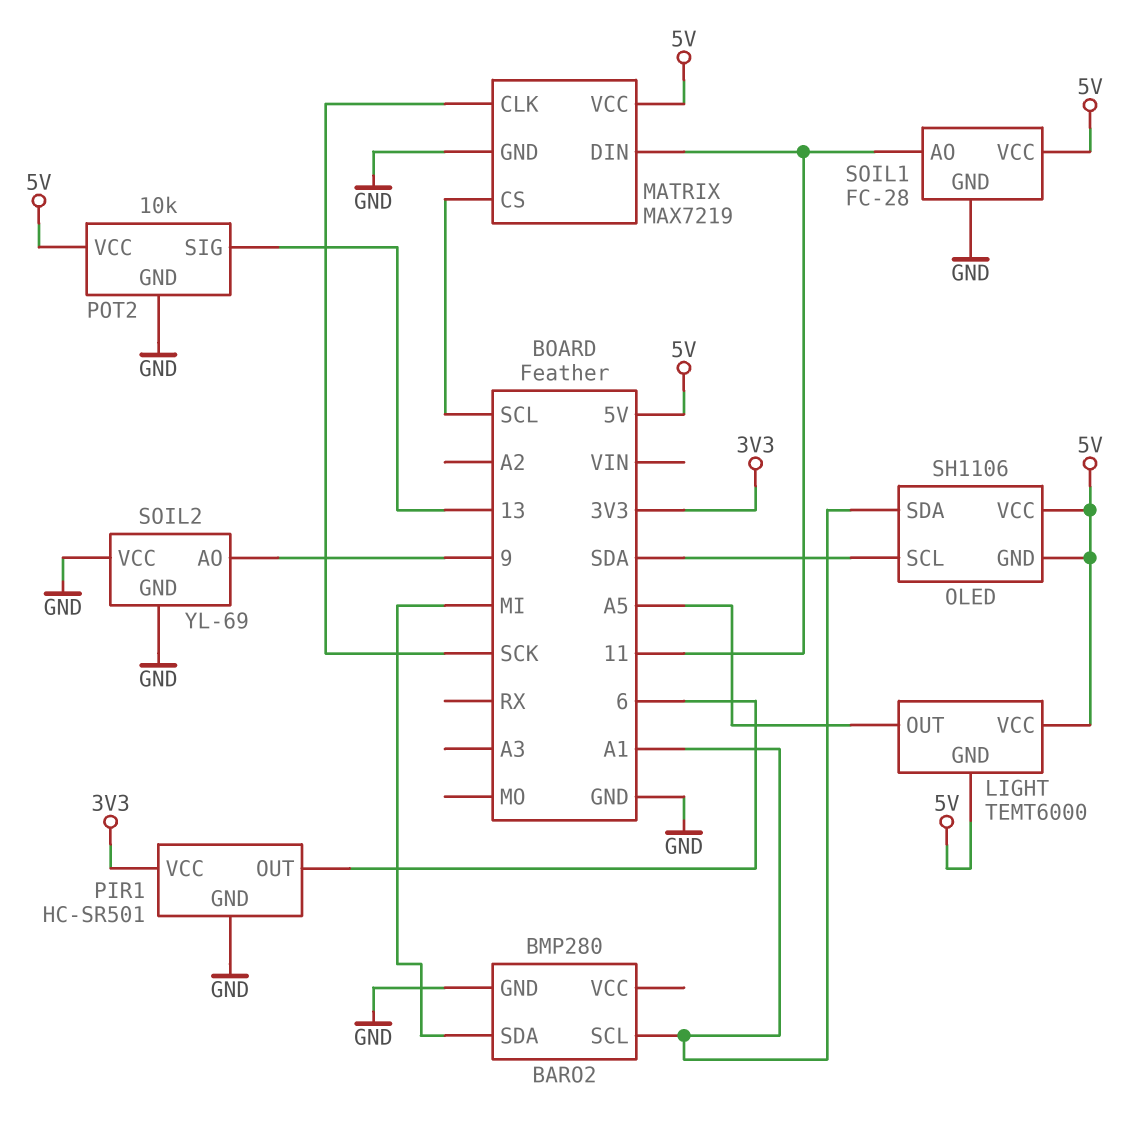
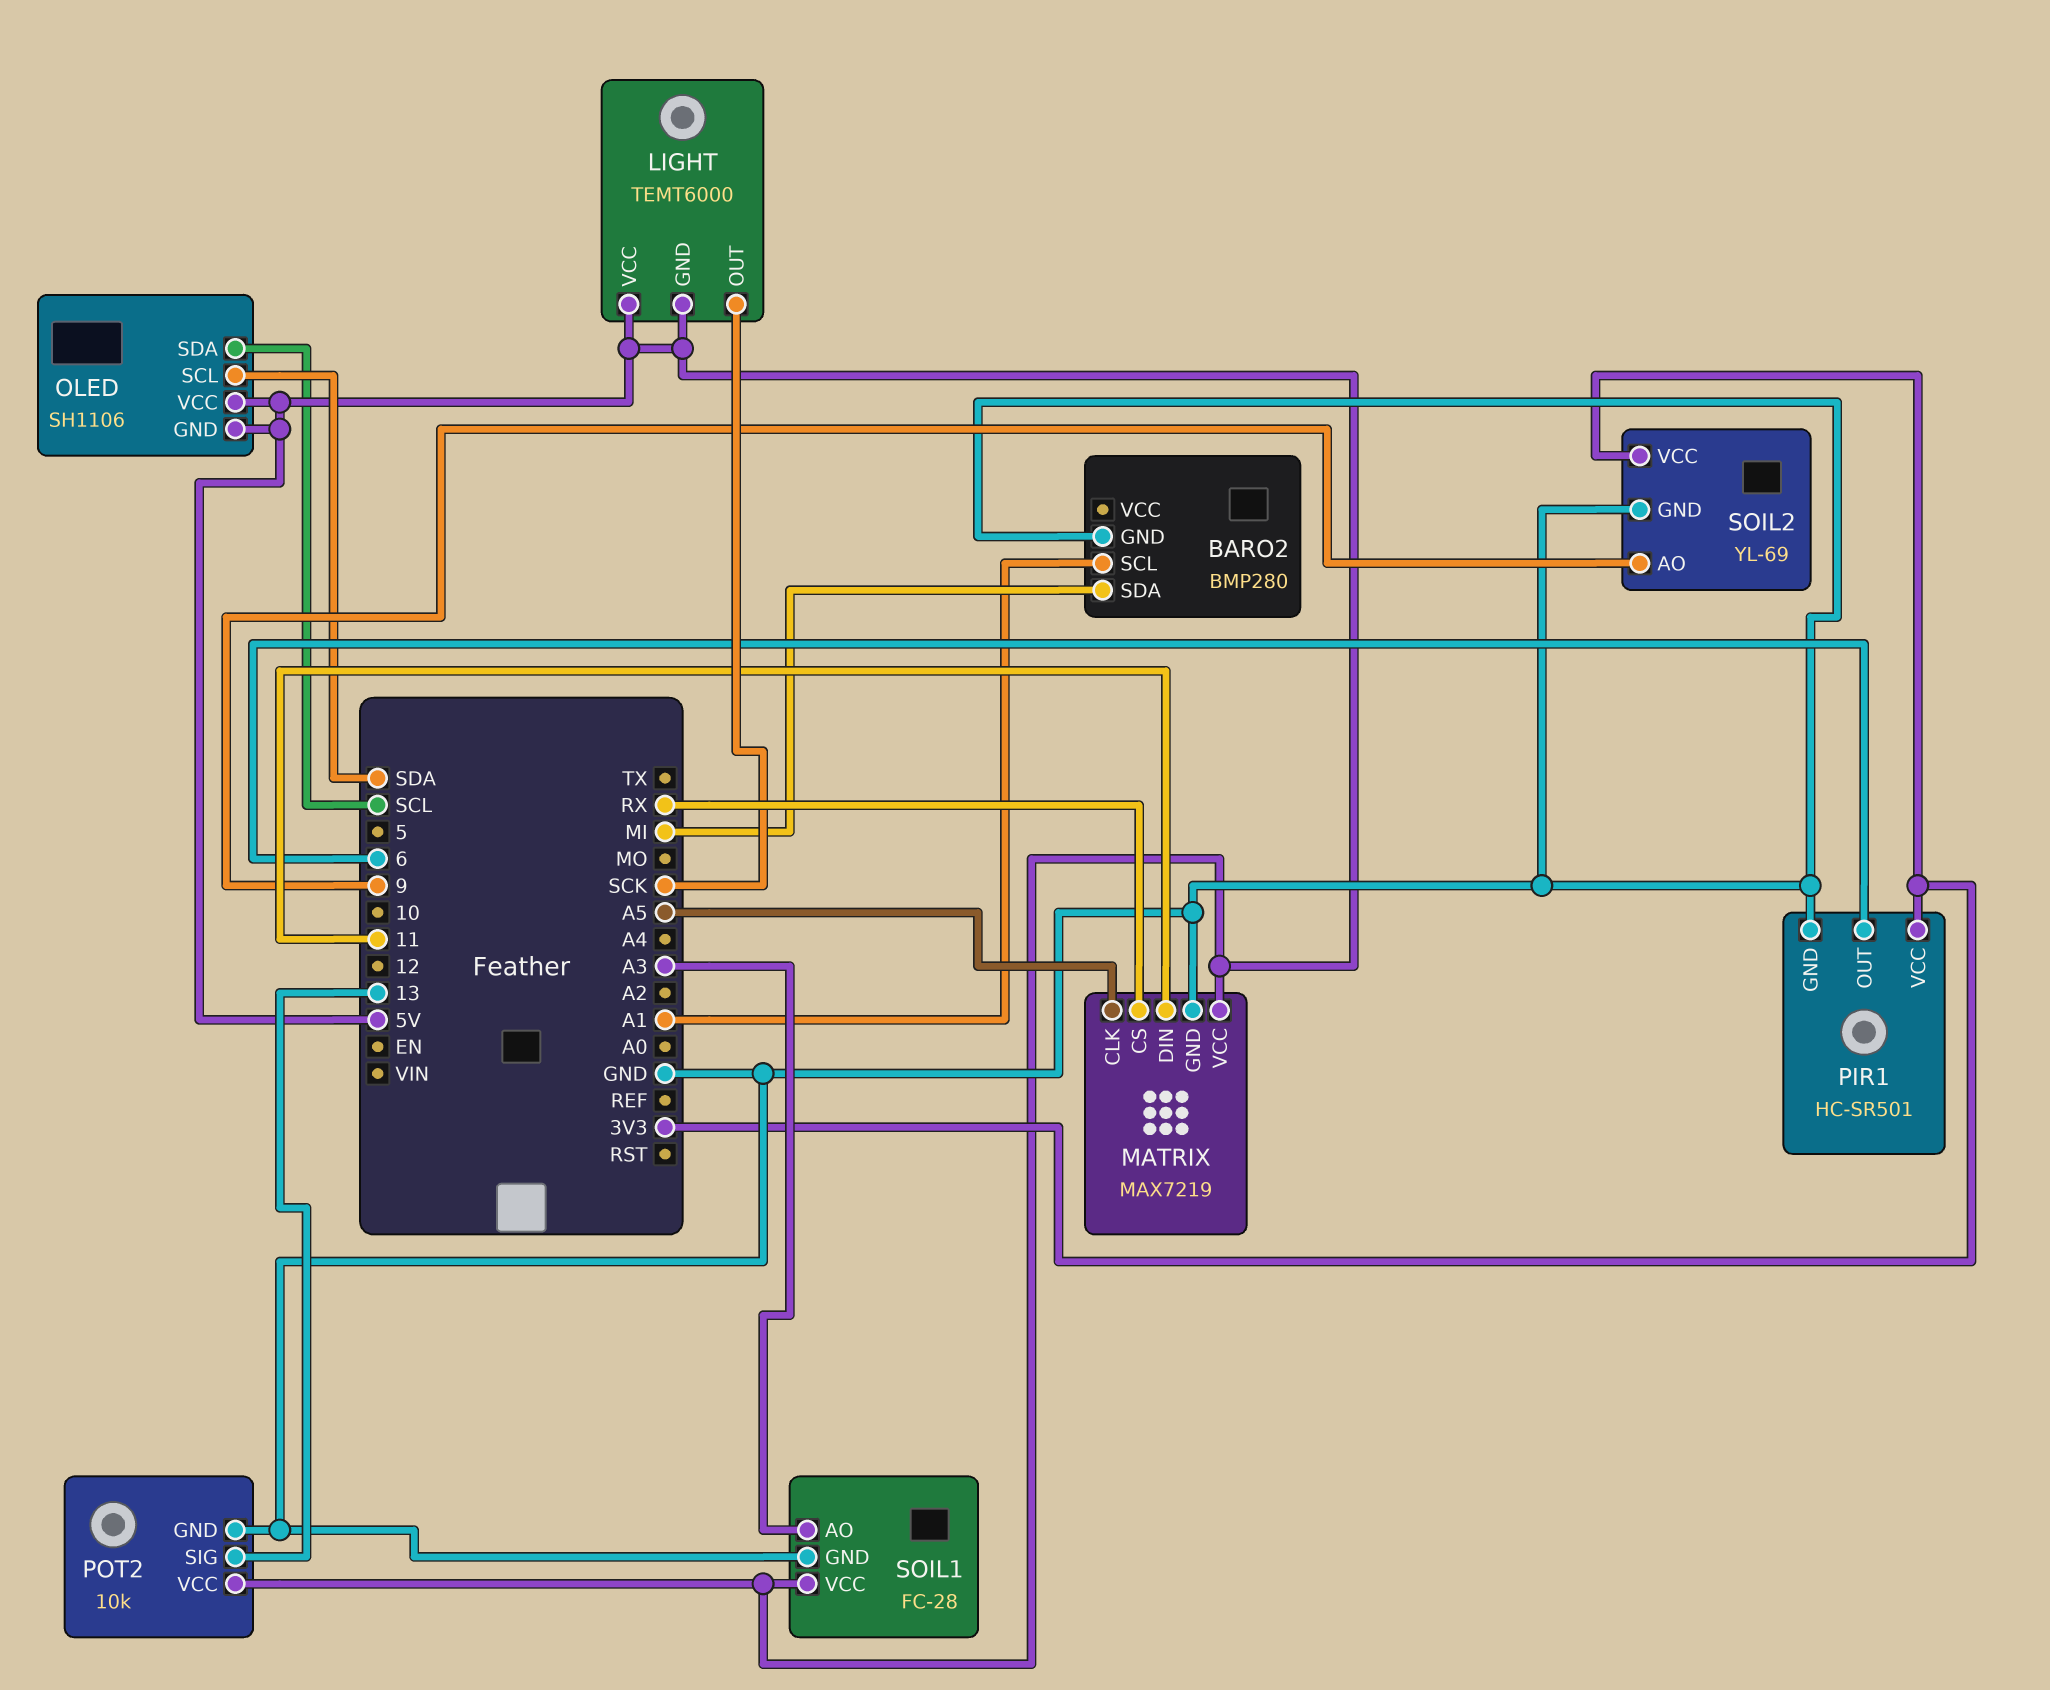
LIGHT pin OUT: A5 -> SCK
MATRIX pin CLK: SCK -> A5
MATRIX pin CS: SCL -> RX
OLED pin SDA: A1 -> SCL
SOIL1 pin AO: 11 -> A3
SOIL2 pin VCC: GND -> 3V3

